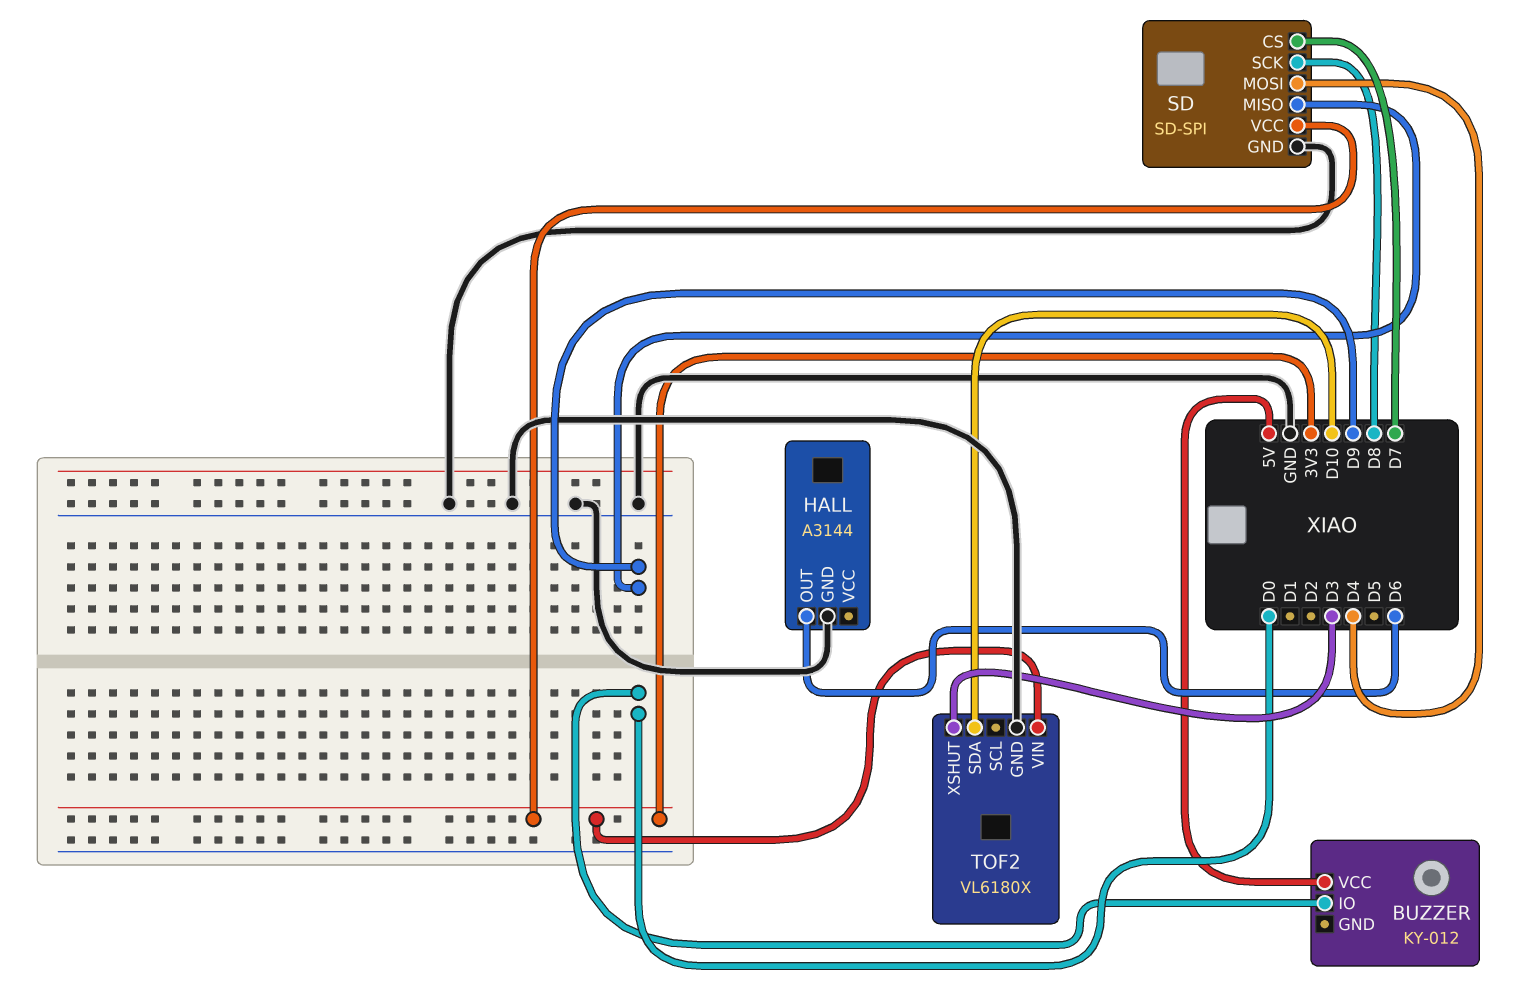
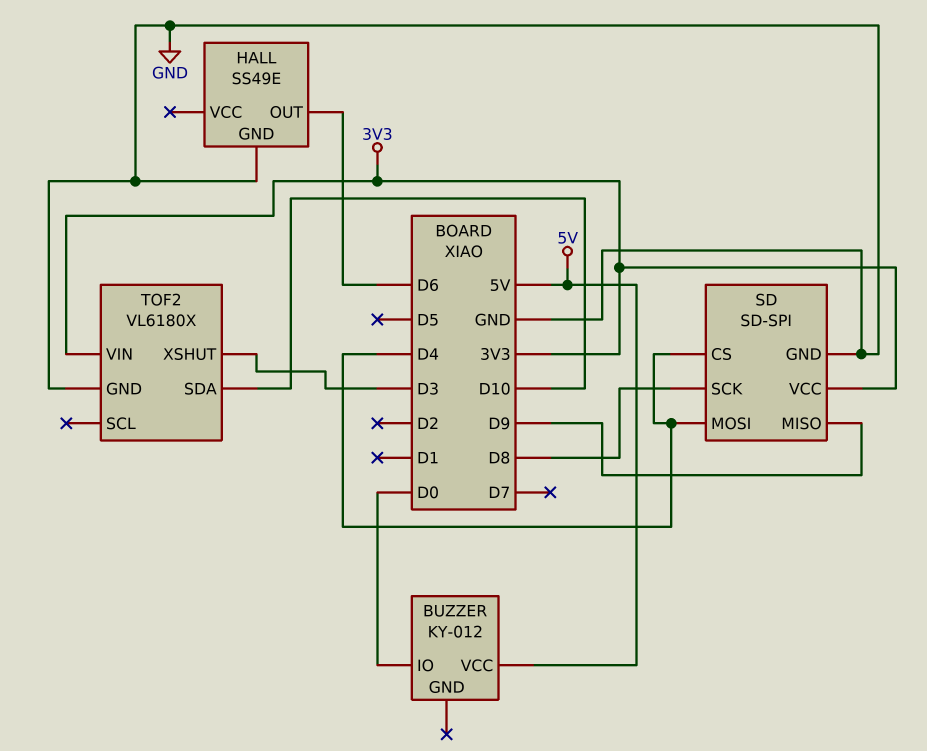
HALL: A3144 -> SS49E
SD pin CS: D7 -> D4

